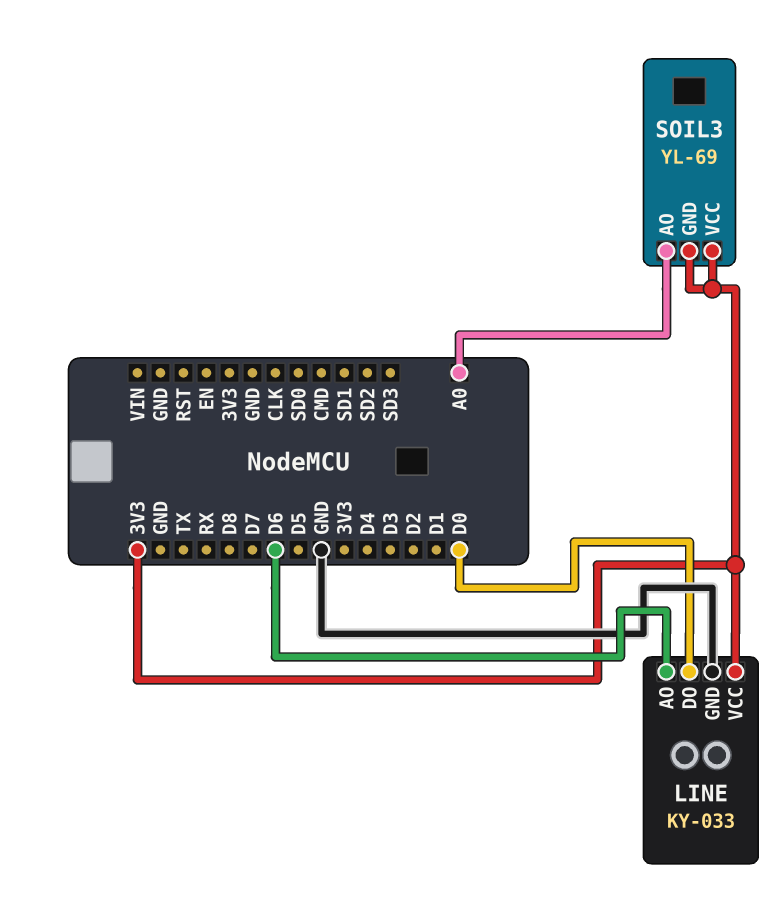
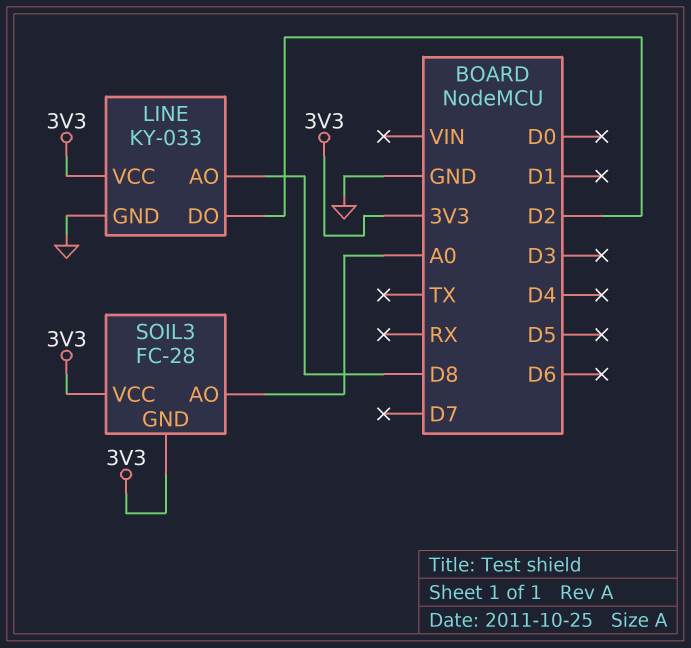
LINE pin AO: D6 -> D8
LINE pin DO: D0 -> D2
SOIL3: YL-69 -> FC-28

